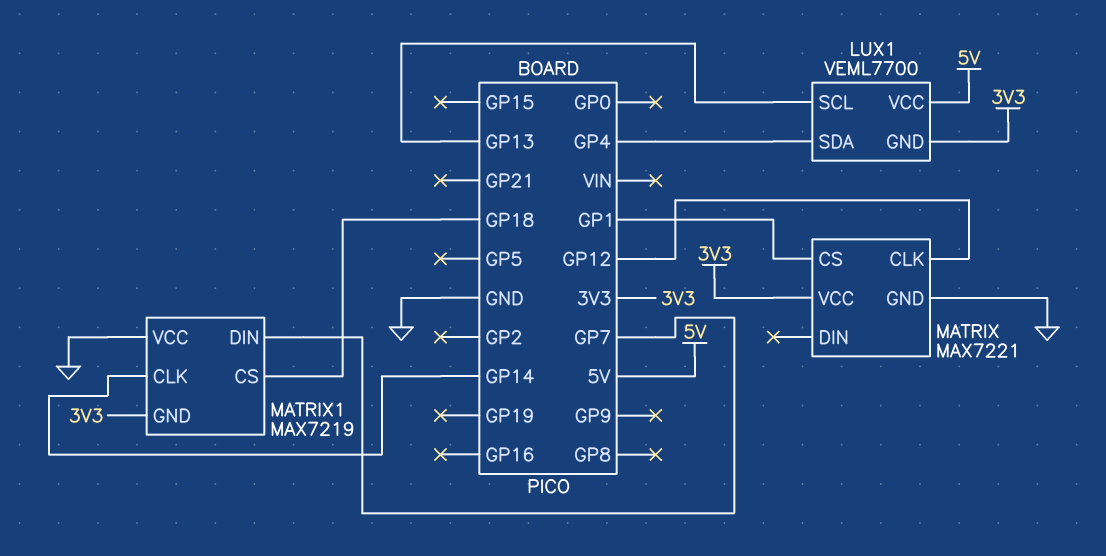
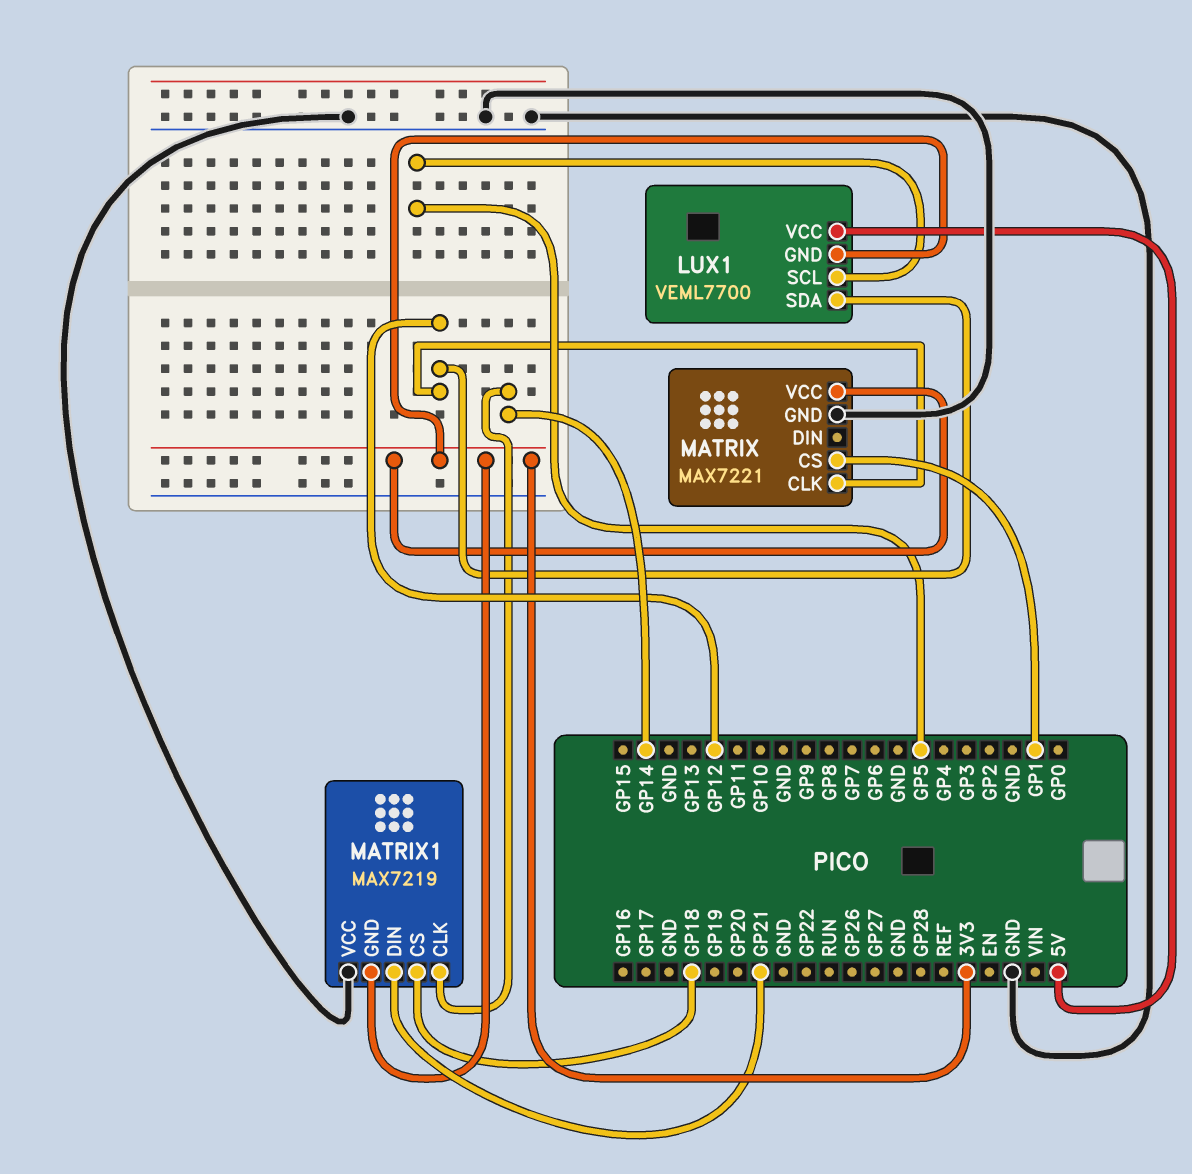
LUX1 pin SCL: GP13 -> GP5
LUX1 pin SDA: GP4 -> GP12
MATRIX1 pin DIN: GP7 -> GP21

